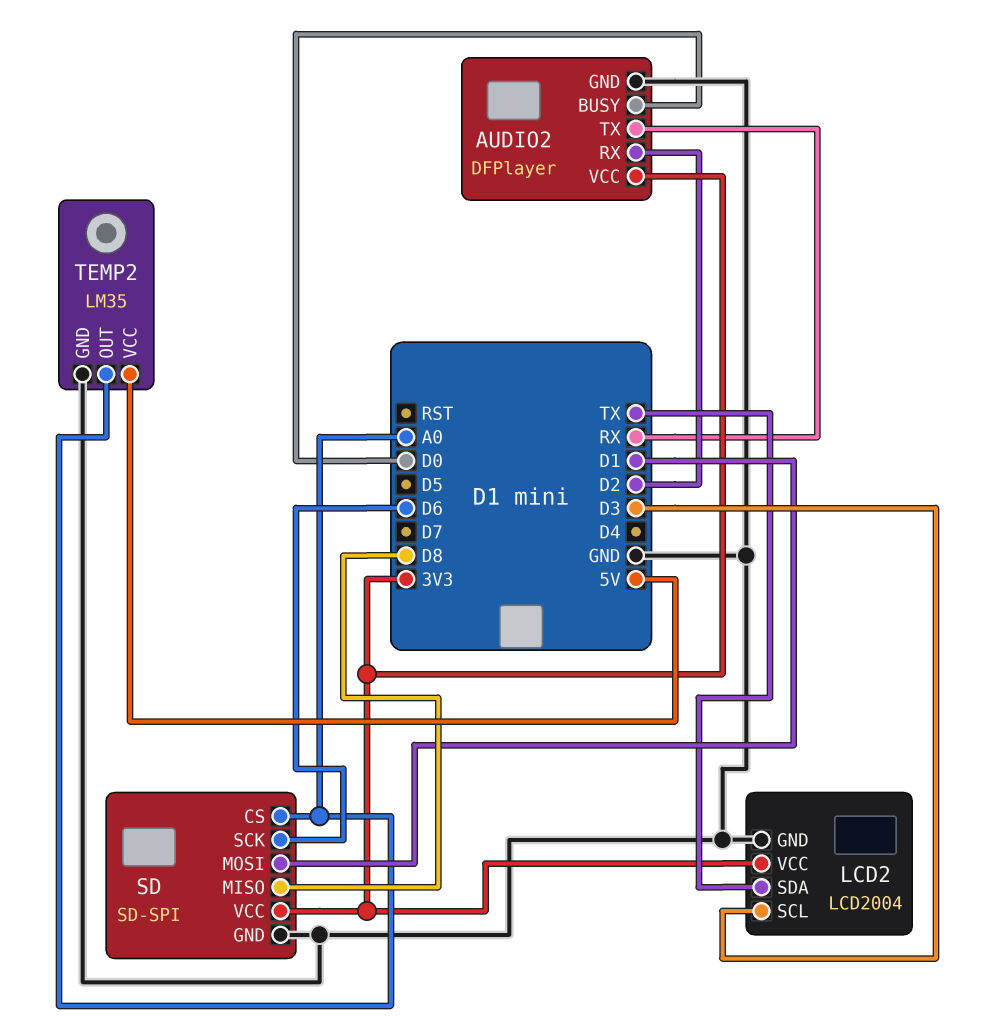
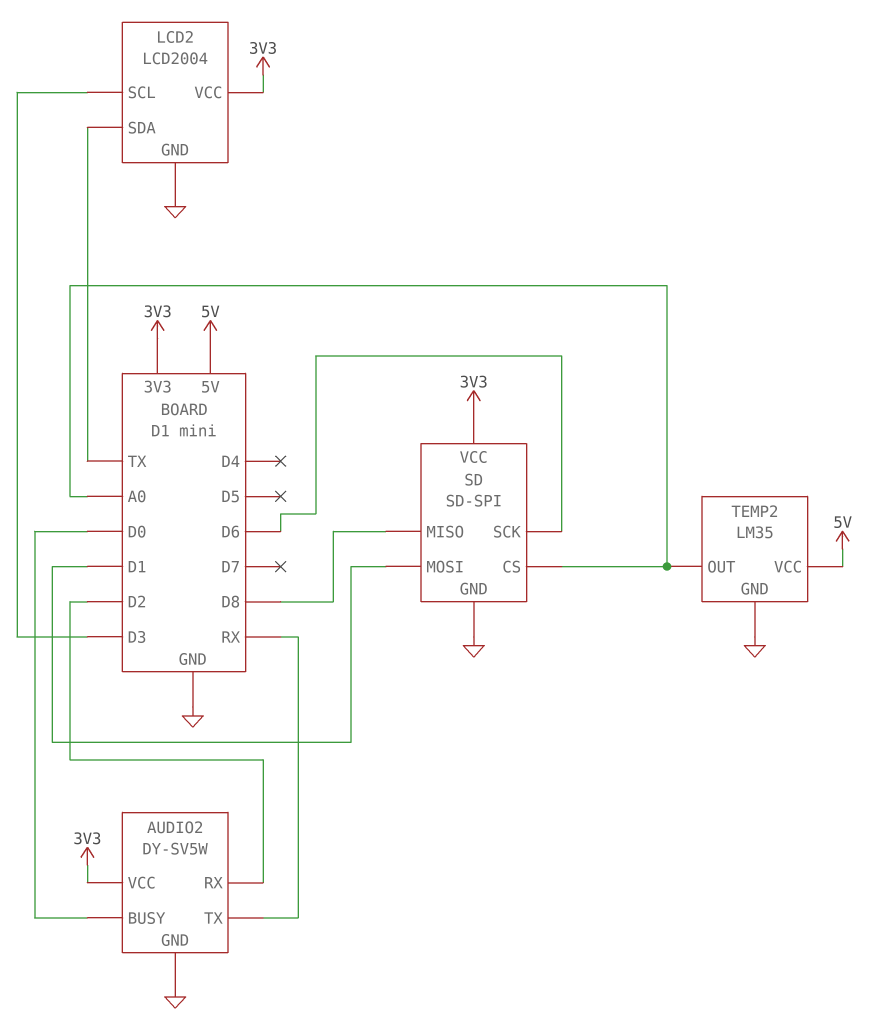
AUDIO2: DFPlayer -> DY-SV5W

